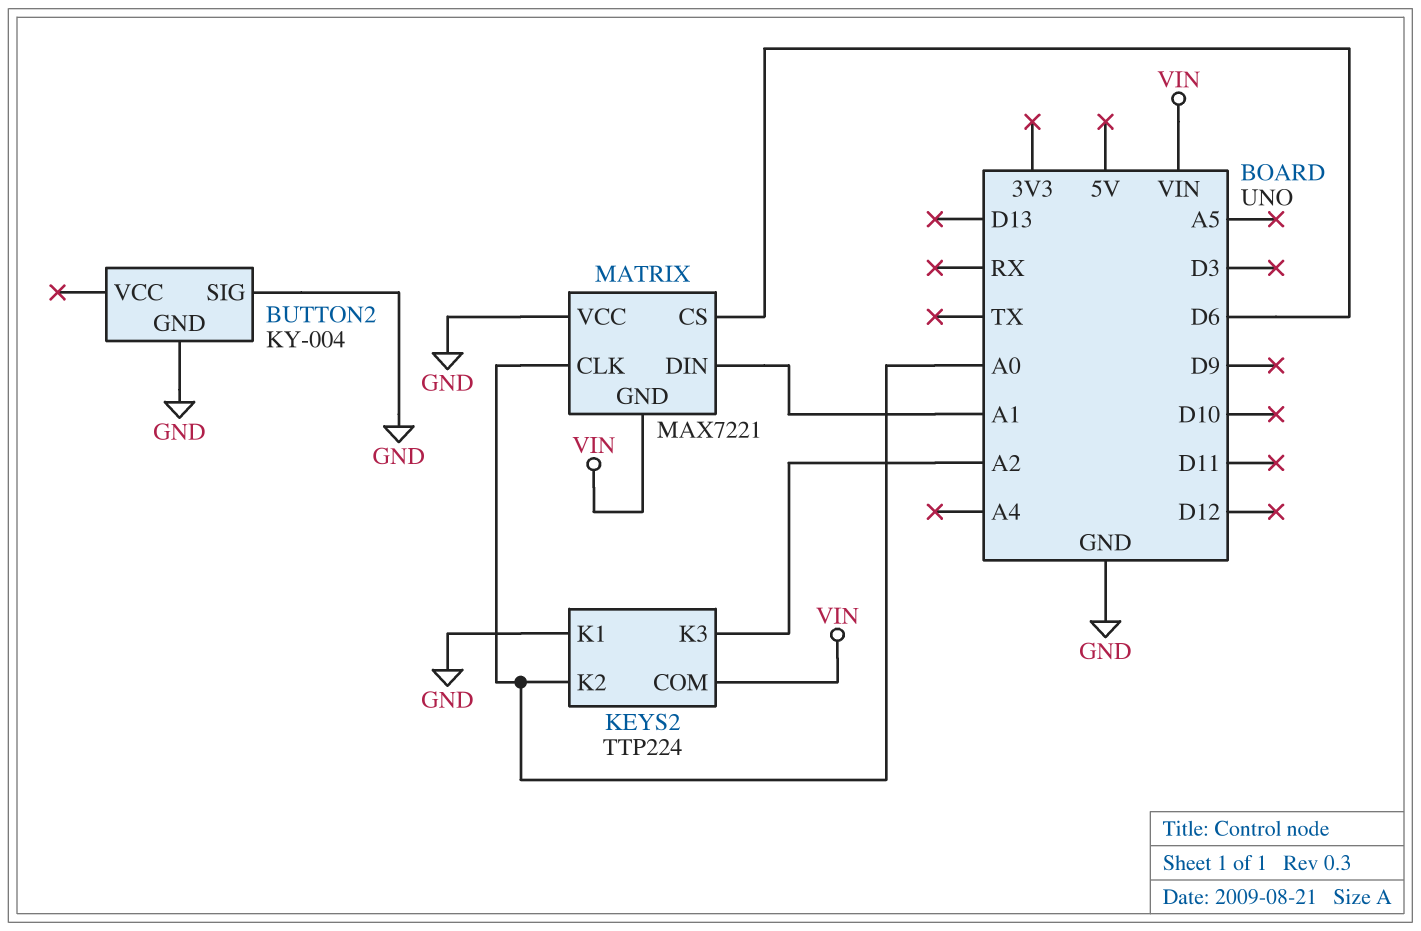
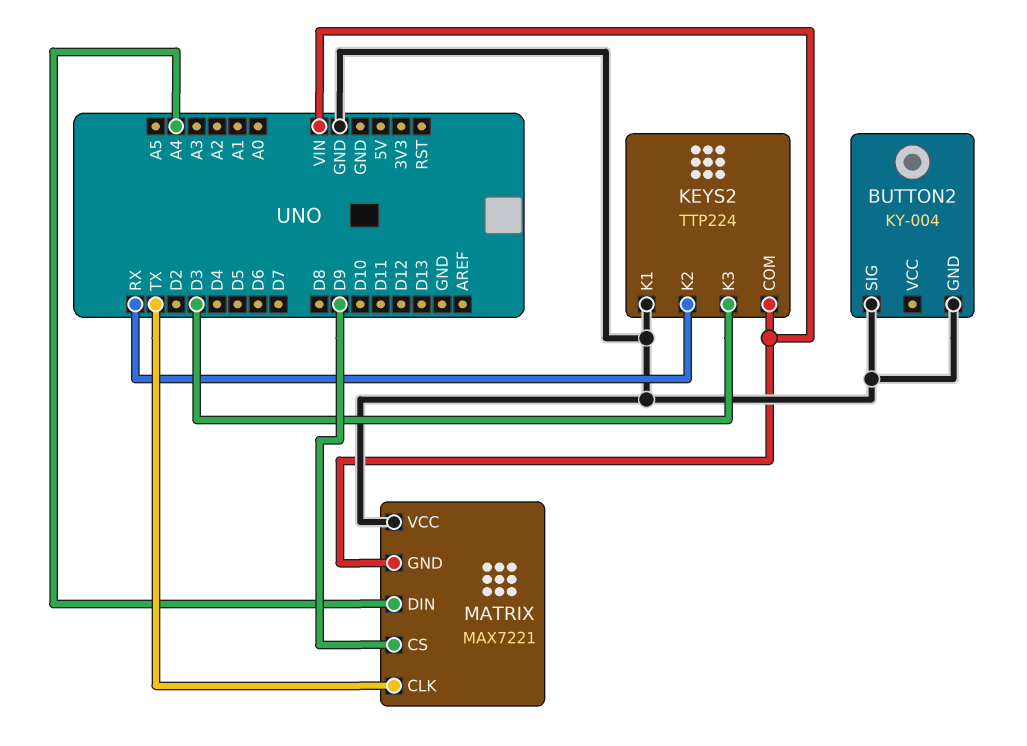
KEYS2 pin K2: A0 -> RX
KEYS2 pin K3: A2 -> D3
MATRIX pin CLK: A0 -> TX
MATRIX pin CS: D6 -> D9
MATRIX pin DIN: A1 -> A4

